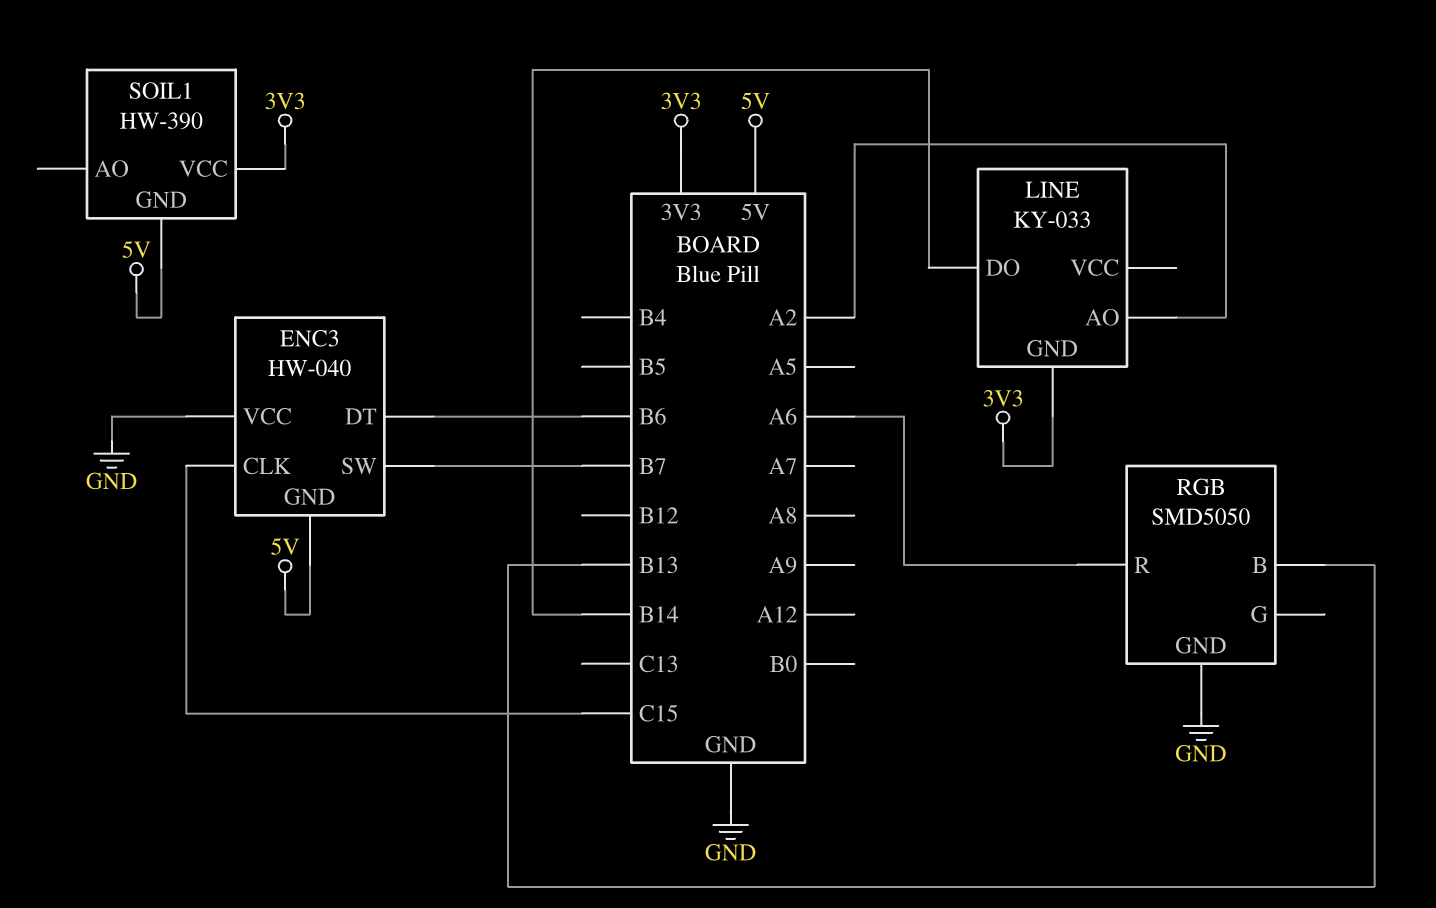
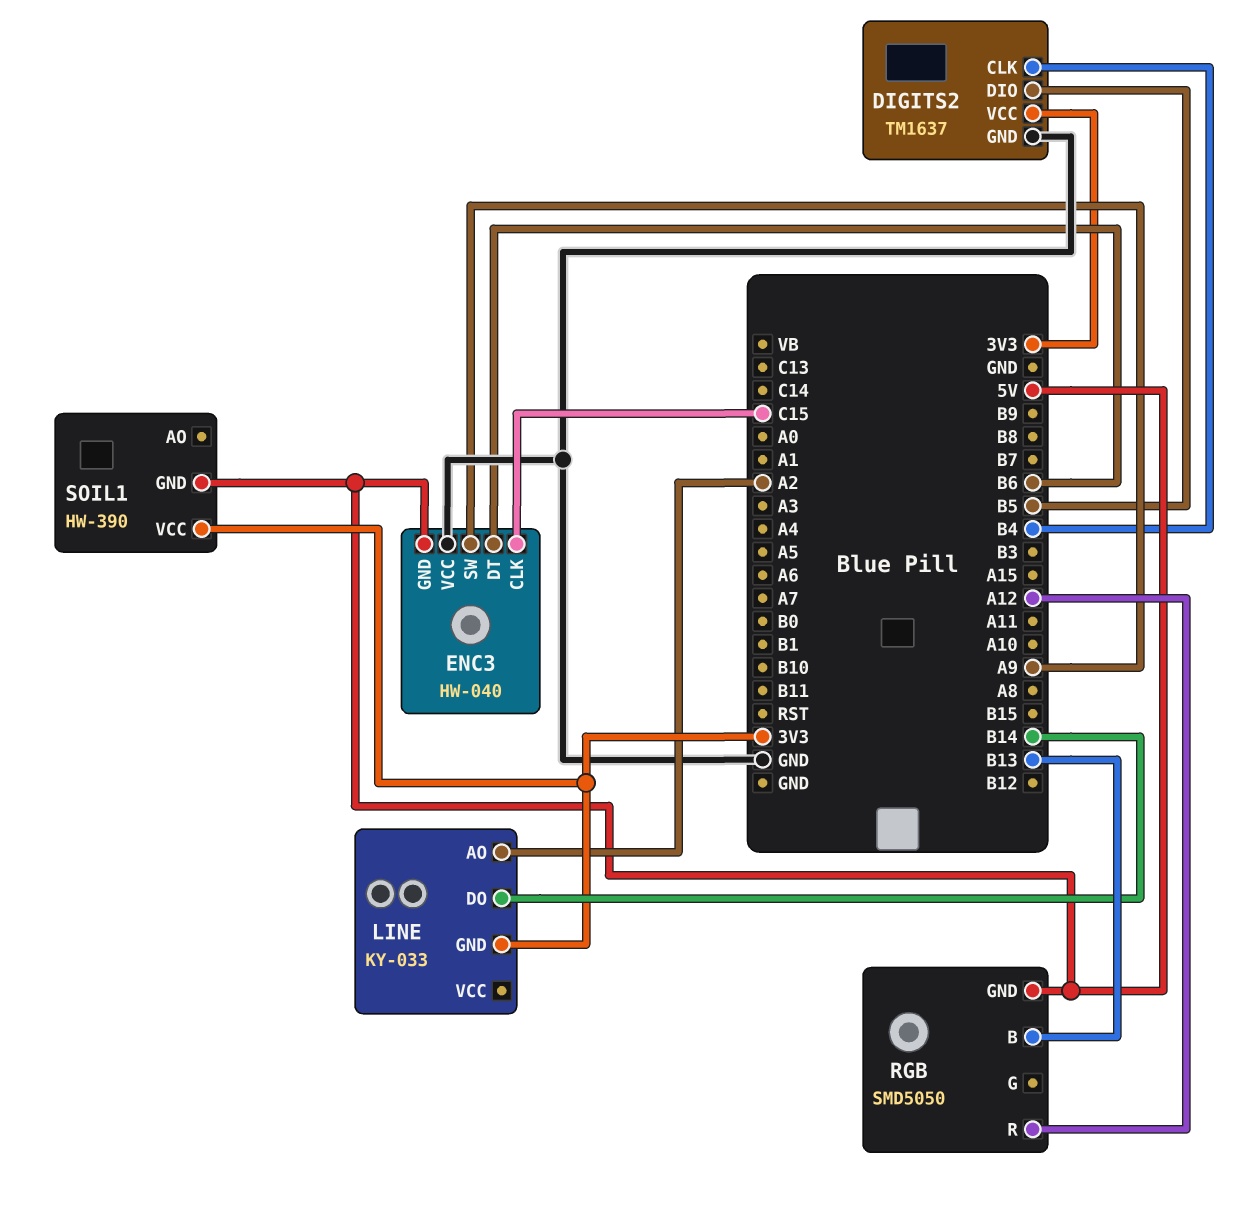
DIGITS2: none -> TM1637
DIGITS2 pin CLK: none -> B4
DIGITS2 pin DIO: none -> B5
DIGITS2 pin GND: none -> GND
DIGITS2 pin VCC: none -> 3V3
ENC3 pin SW: B7 -> A9
RGB pin GND: GND -> 5V
RGB pin R: A6 -> A12

